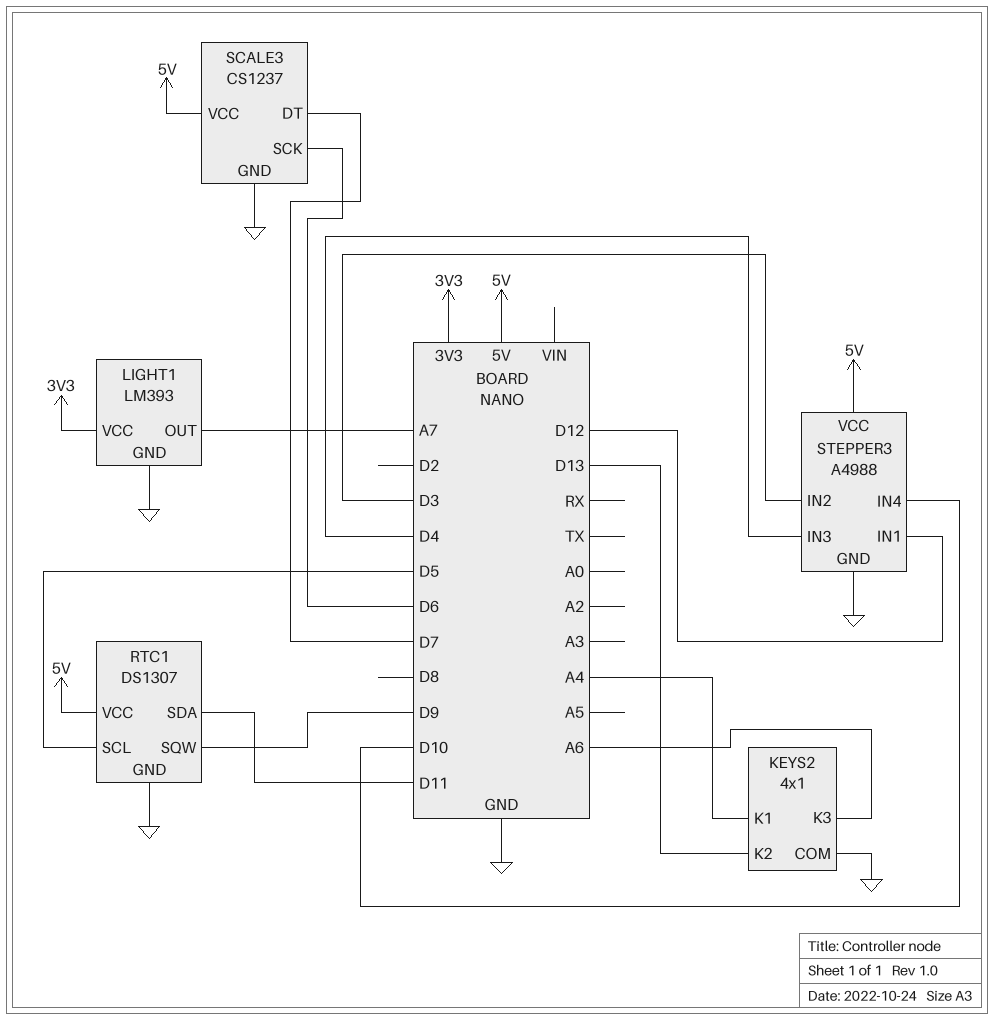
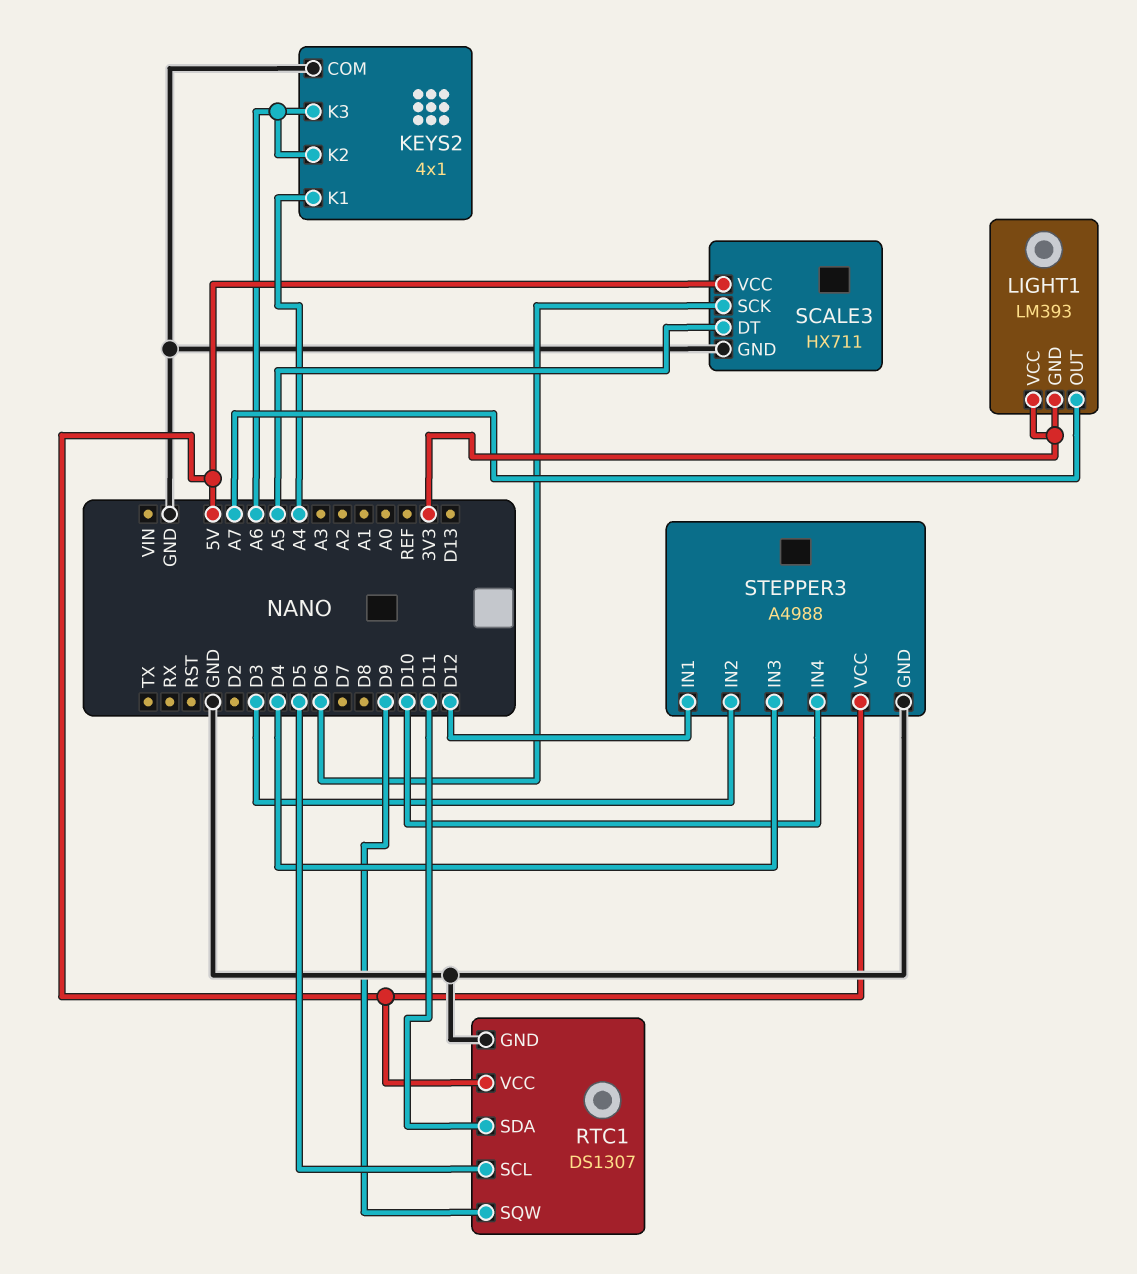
KEYS2 pin K2: D13 -> A6
LIGHT1 pin GND: GND -> 3V3
SCALE3: CS1237 -> HX711
SCALE3 pin DT: D7 -> A5

